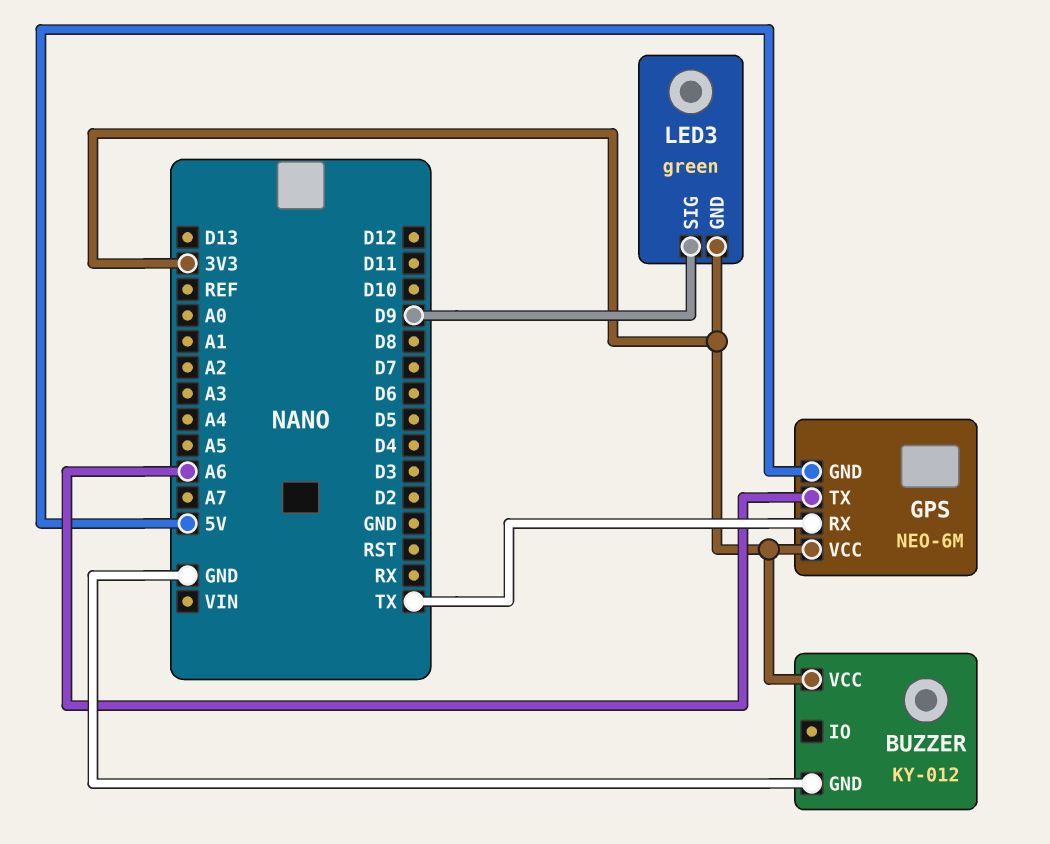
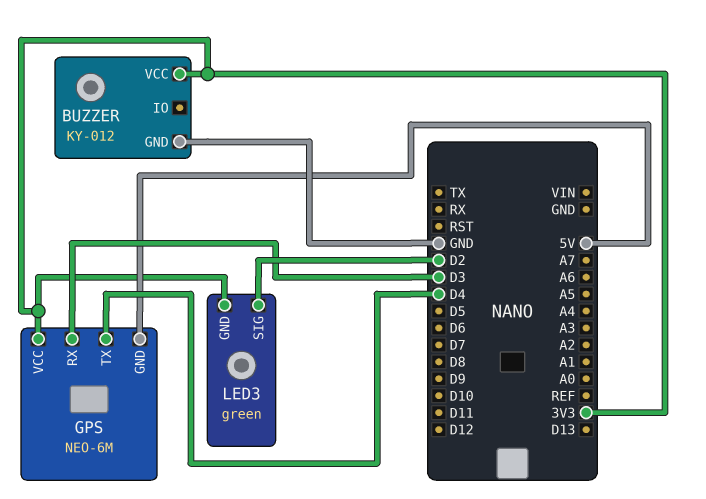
GPS pin RX: TX -> D3
GPS pin TX: A6 -> D4
LED3 pin SIG: D9 -> D2

